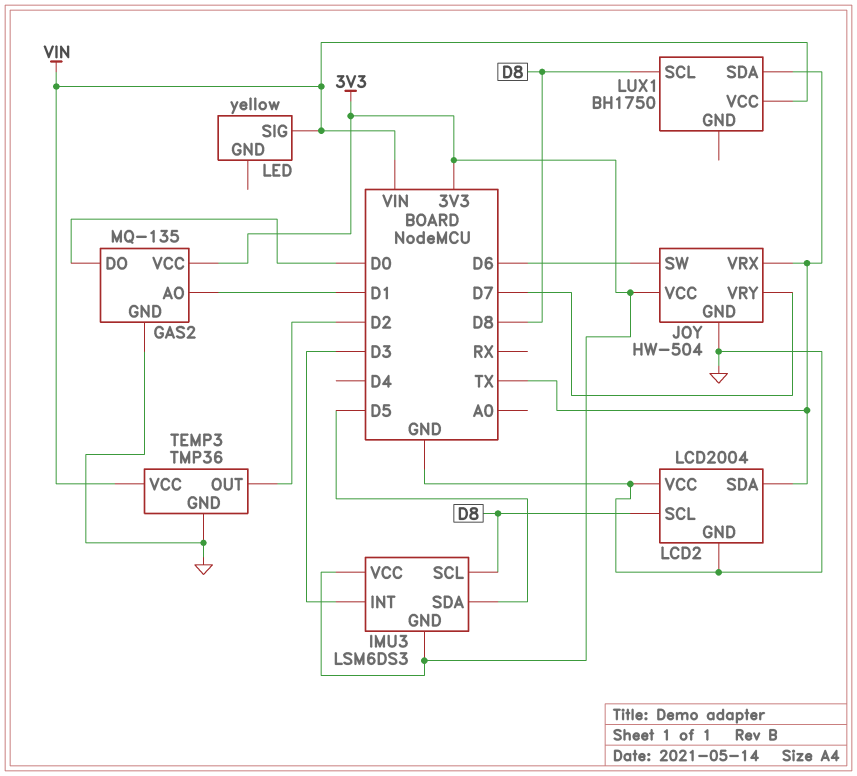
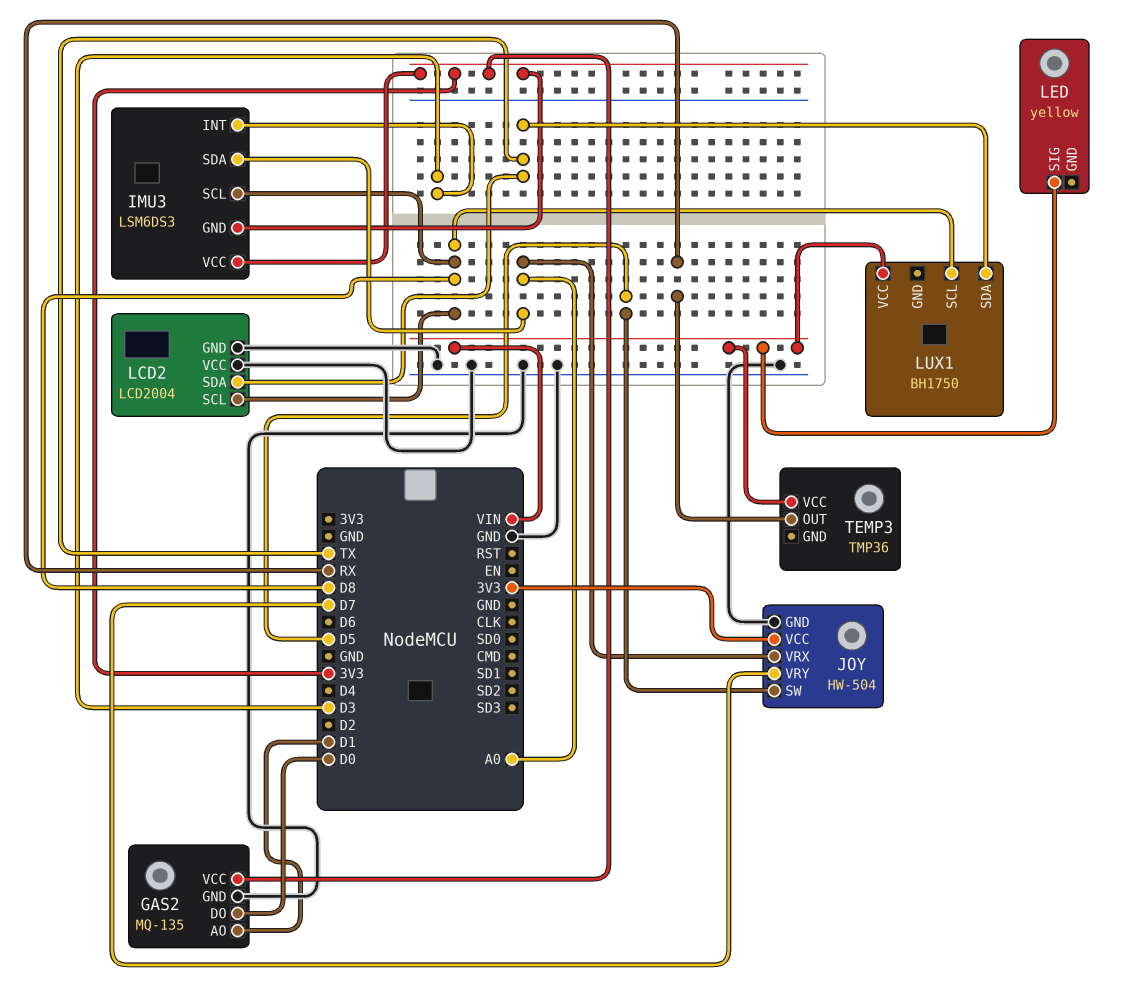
IMU3 pin SDA: D5 -> A0
JOY pin SW: D6 -> D5
JOY pin VRX: TX -> A0
TEMP3 pin GND: GND -> none
TEMP3 pin OUT: D2 -> RX

